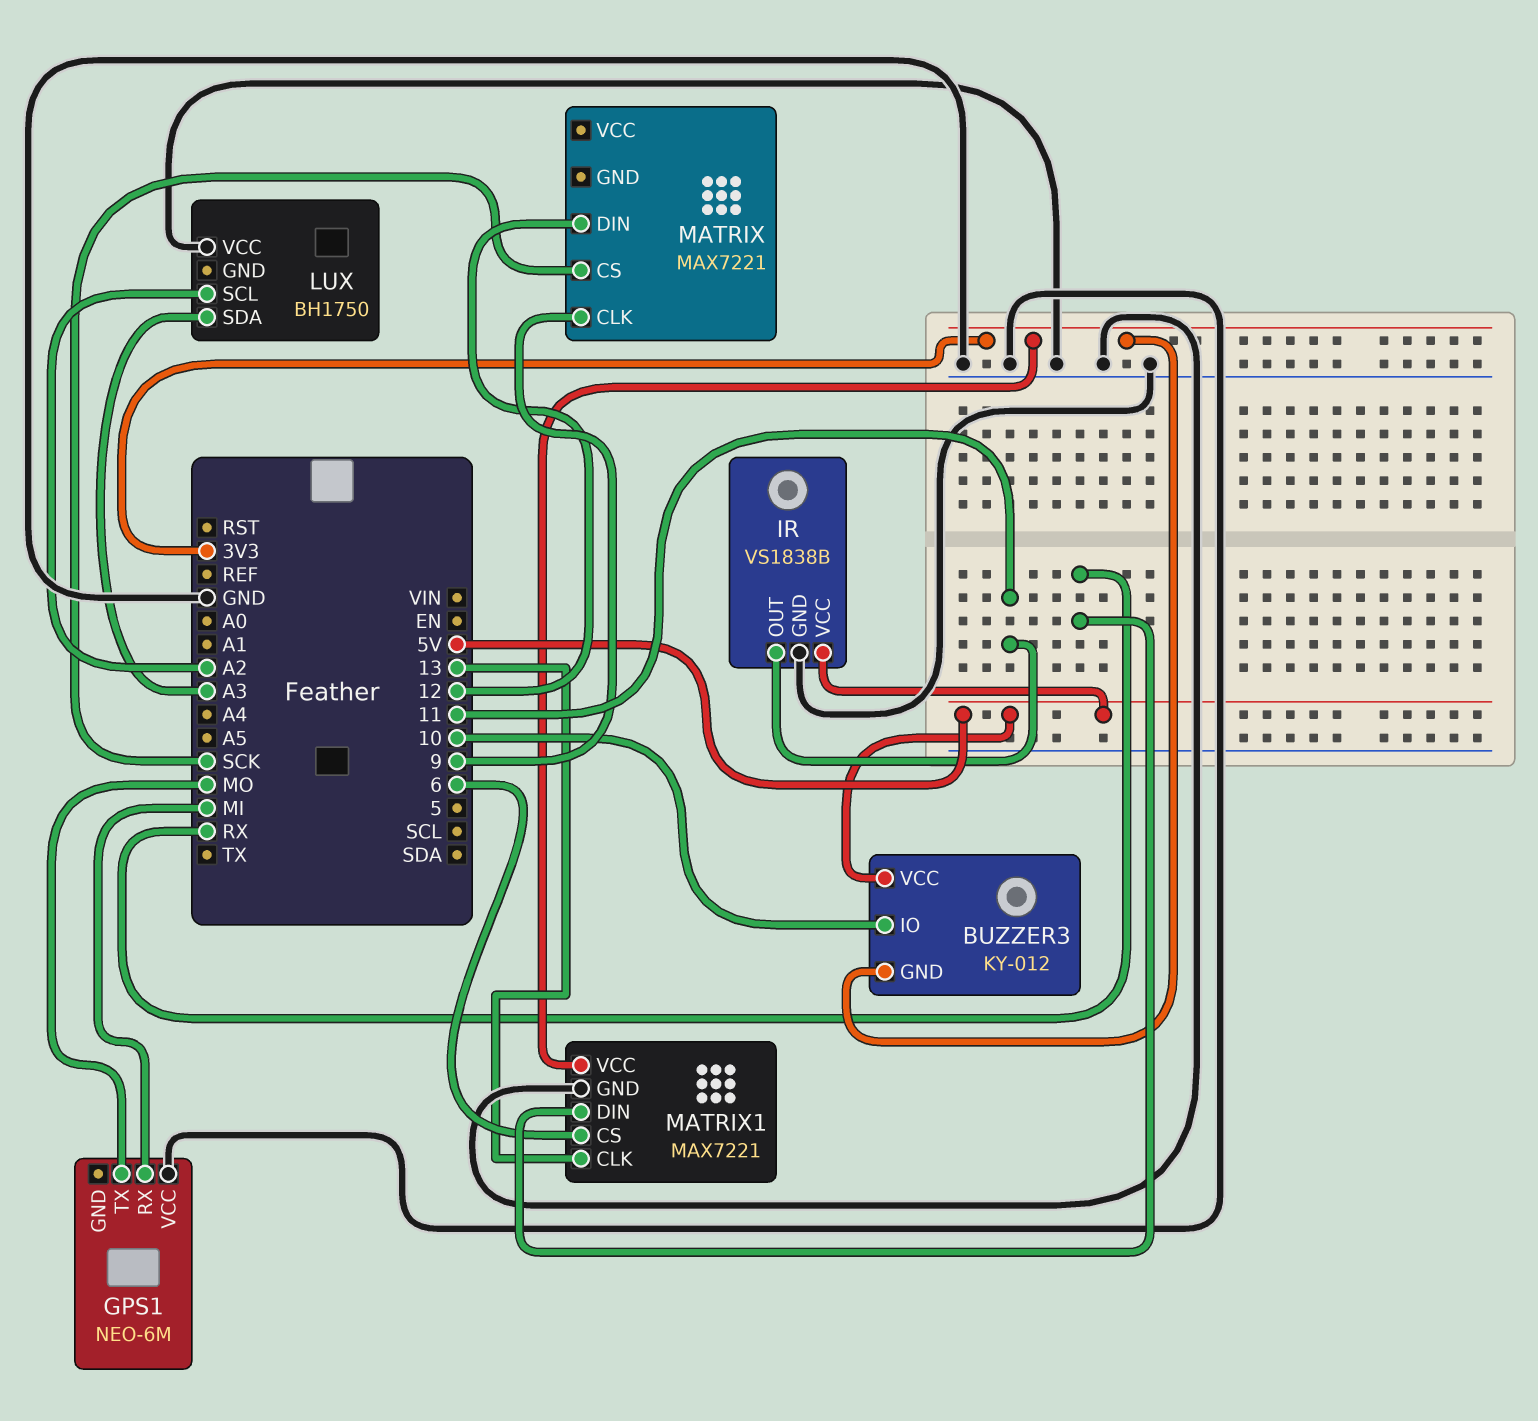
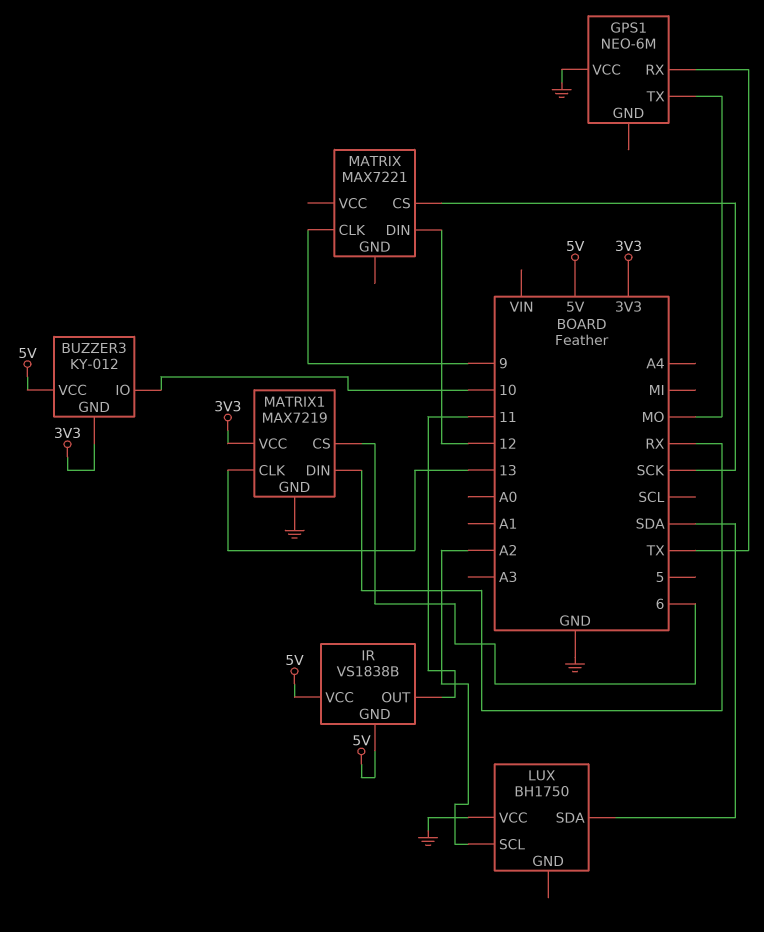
GPS1 pin RX: MI -> TX
IR pin GND: GND -> 5V
LUX pin SDA: A3 -> SDA
MATRIX1: MAX7221 -> MAX7219

